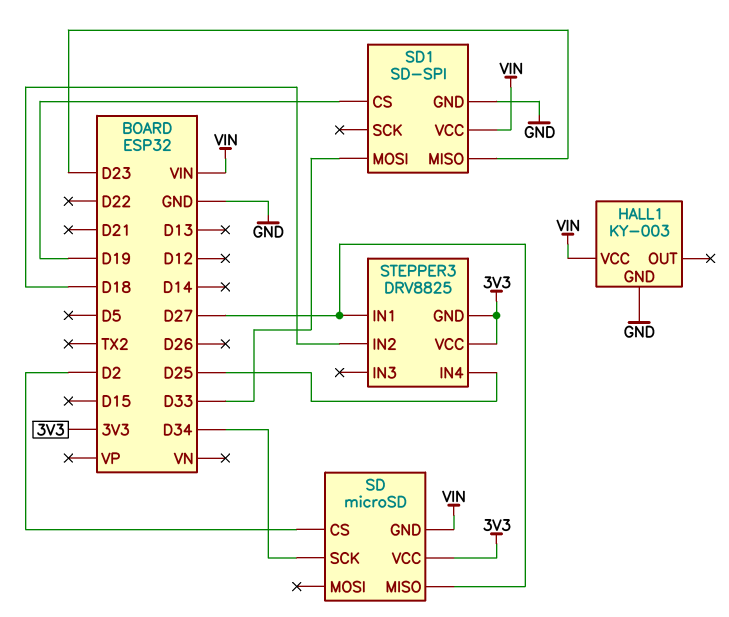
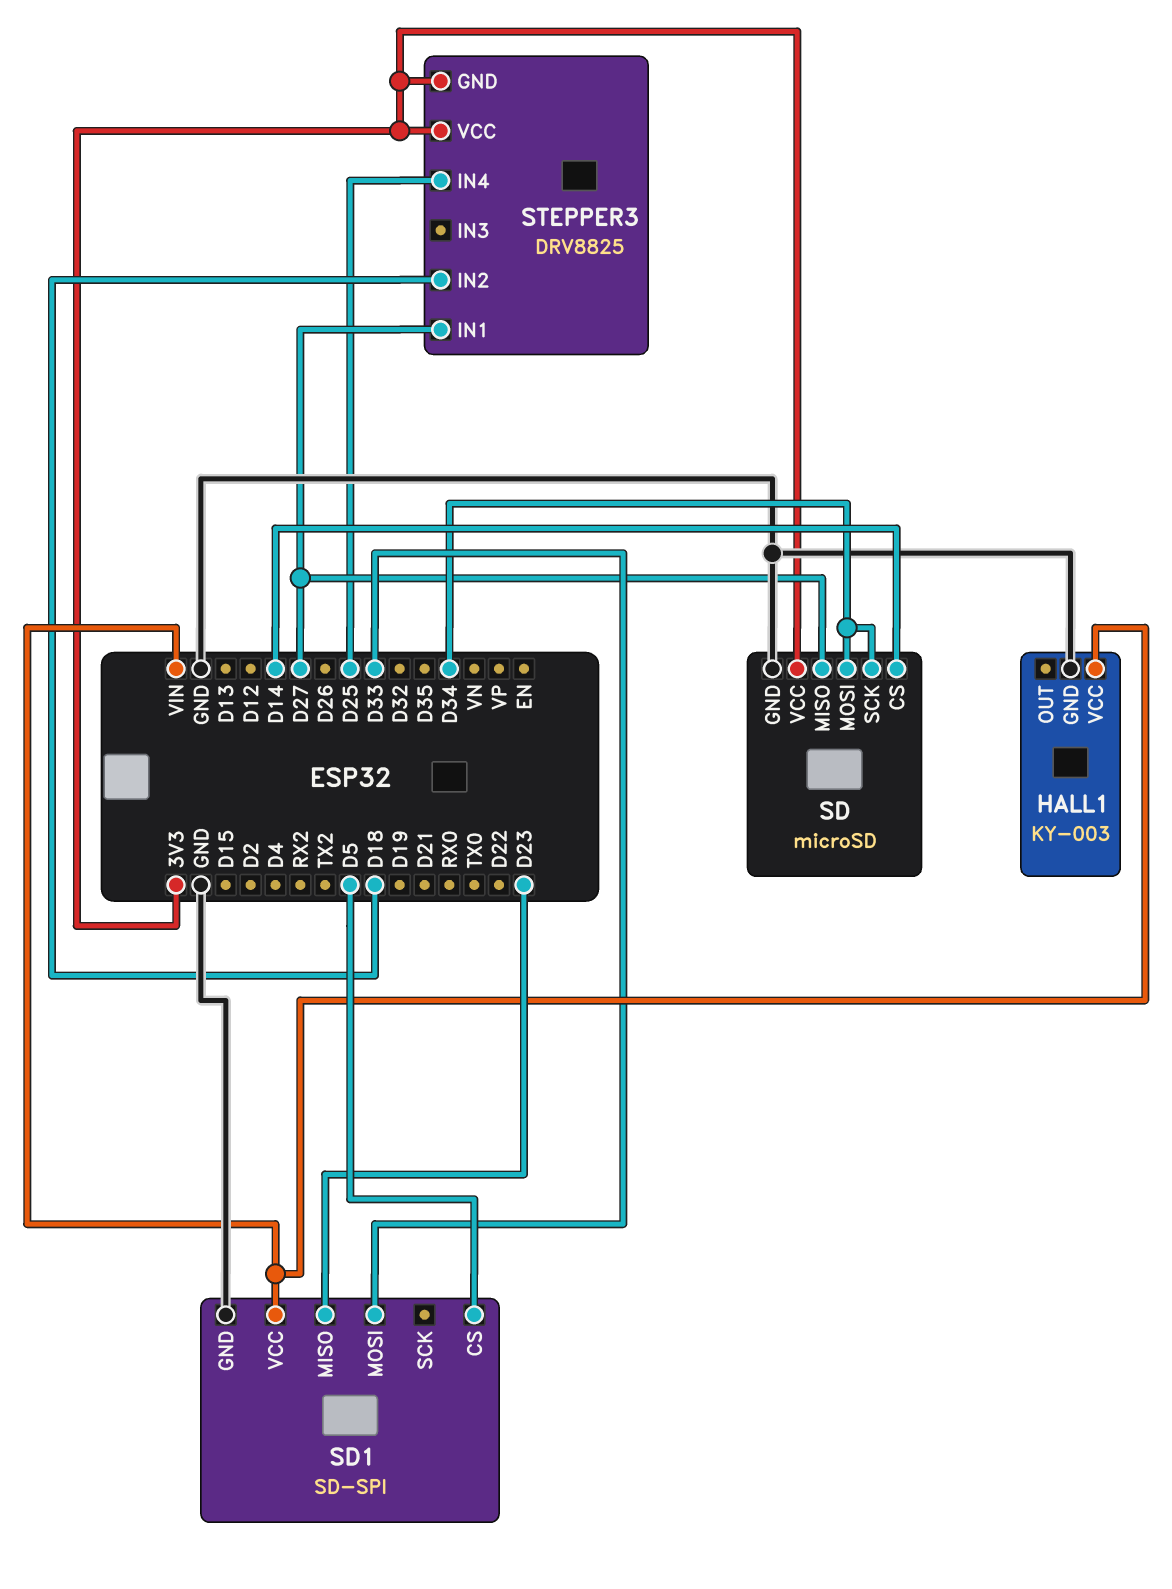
SD pin CS: D2 -> D14
SD pin GND: VIN -> GND
SD pin MOSI: none -> D34
SD1 pin CS: D19 -> D5

